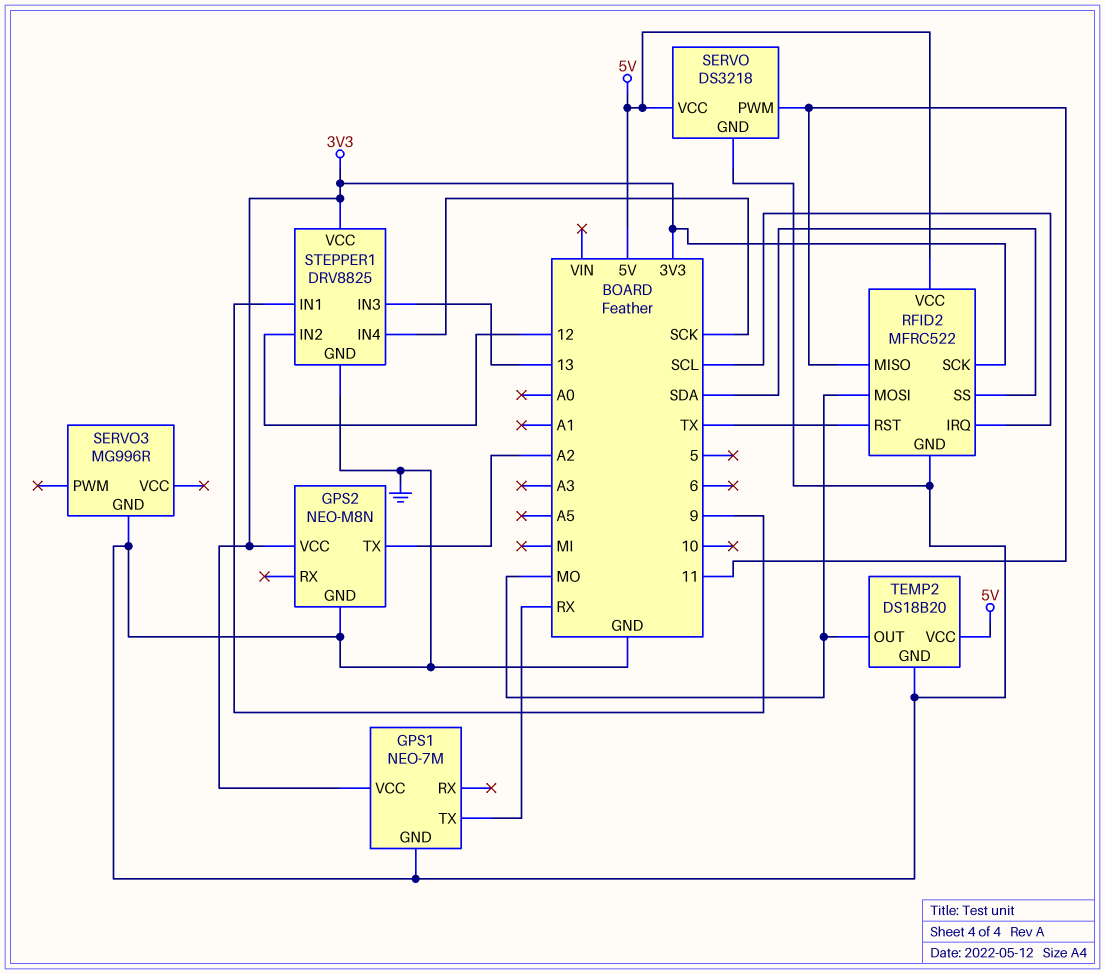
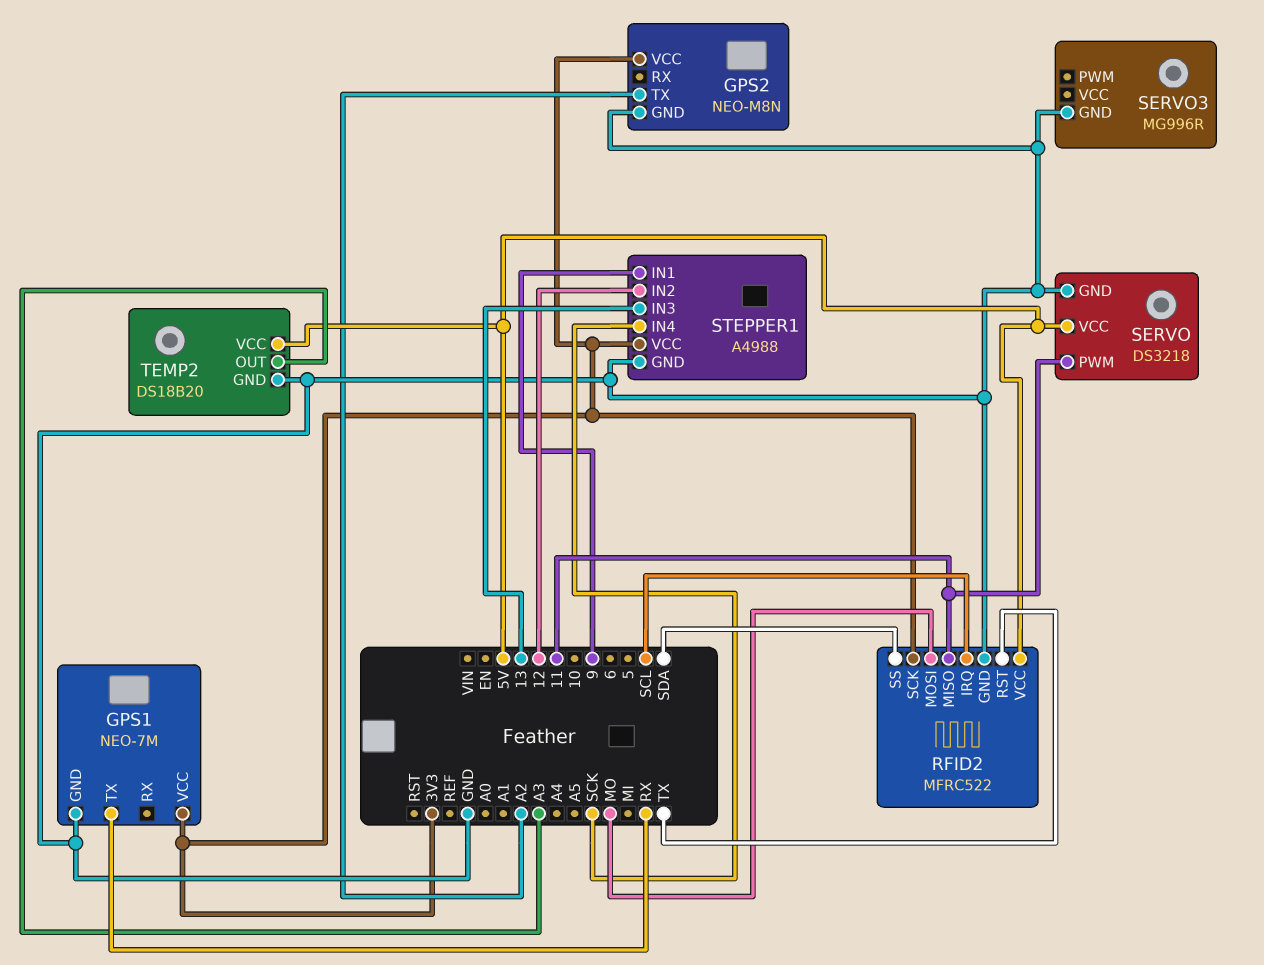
STEPPER1: DRV8825 -> A4988
TEMP2 pin OUT: MO -> A3

